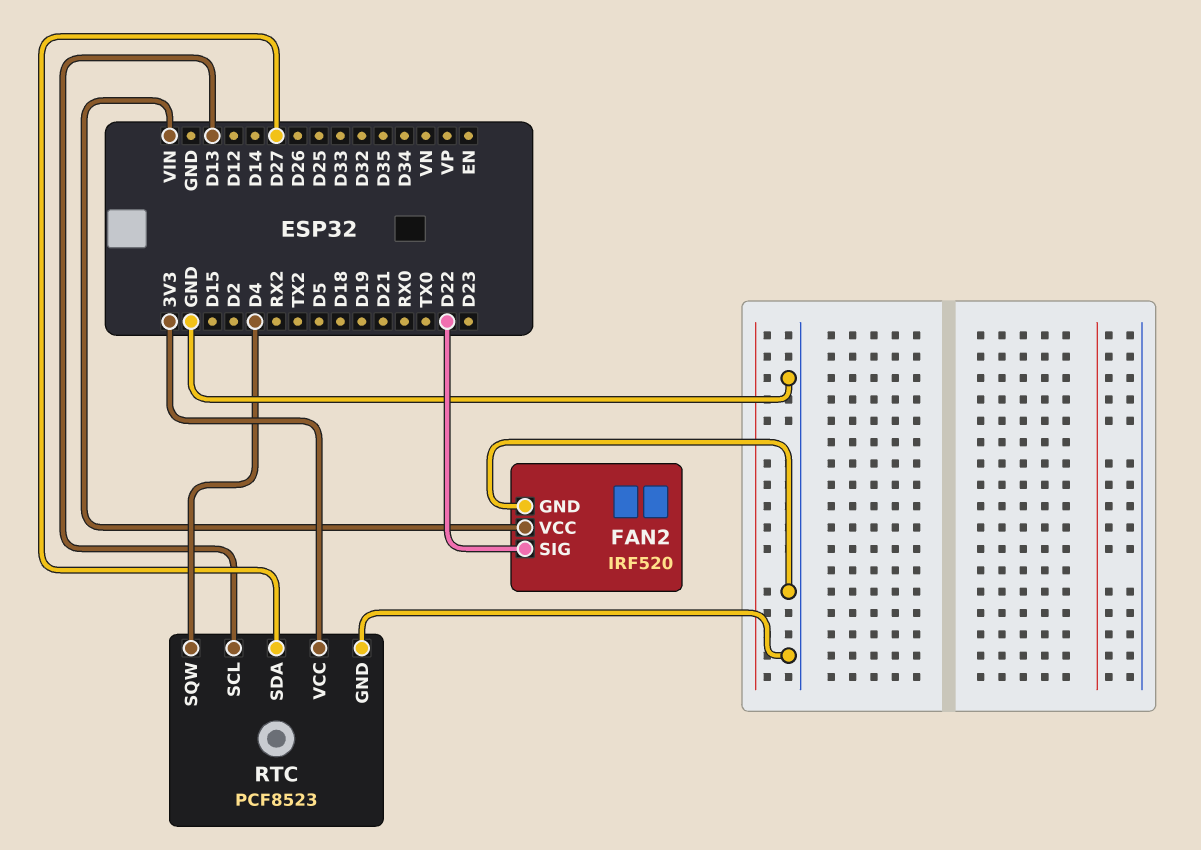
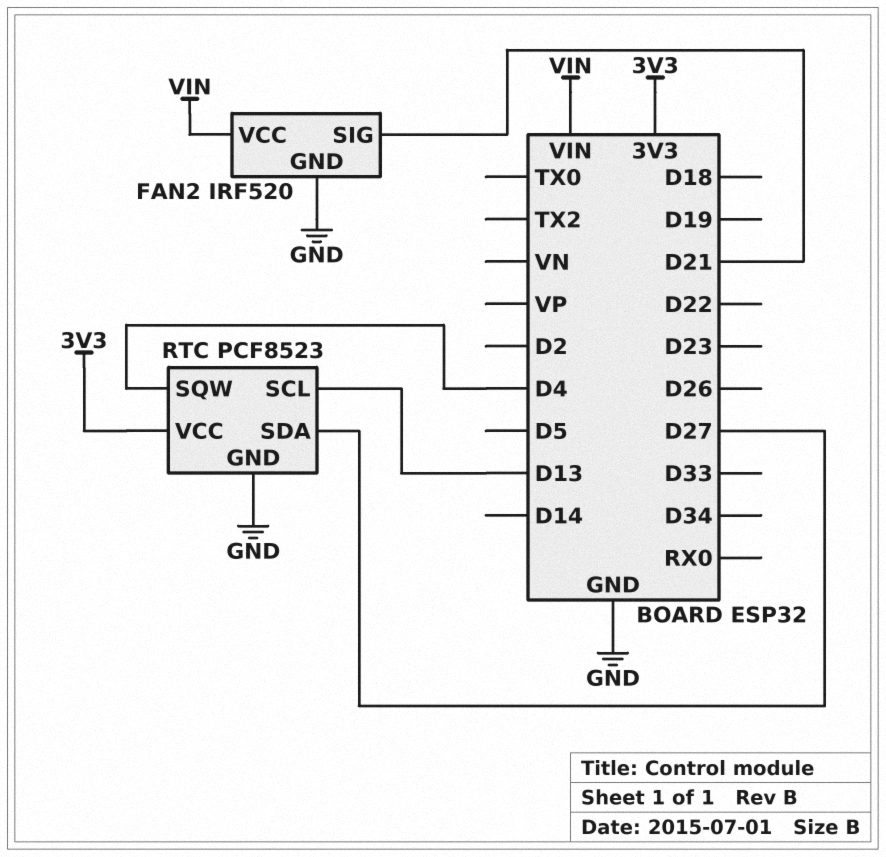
FAN2 pin SIG: D22 -> D21

